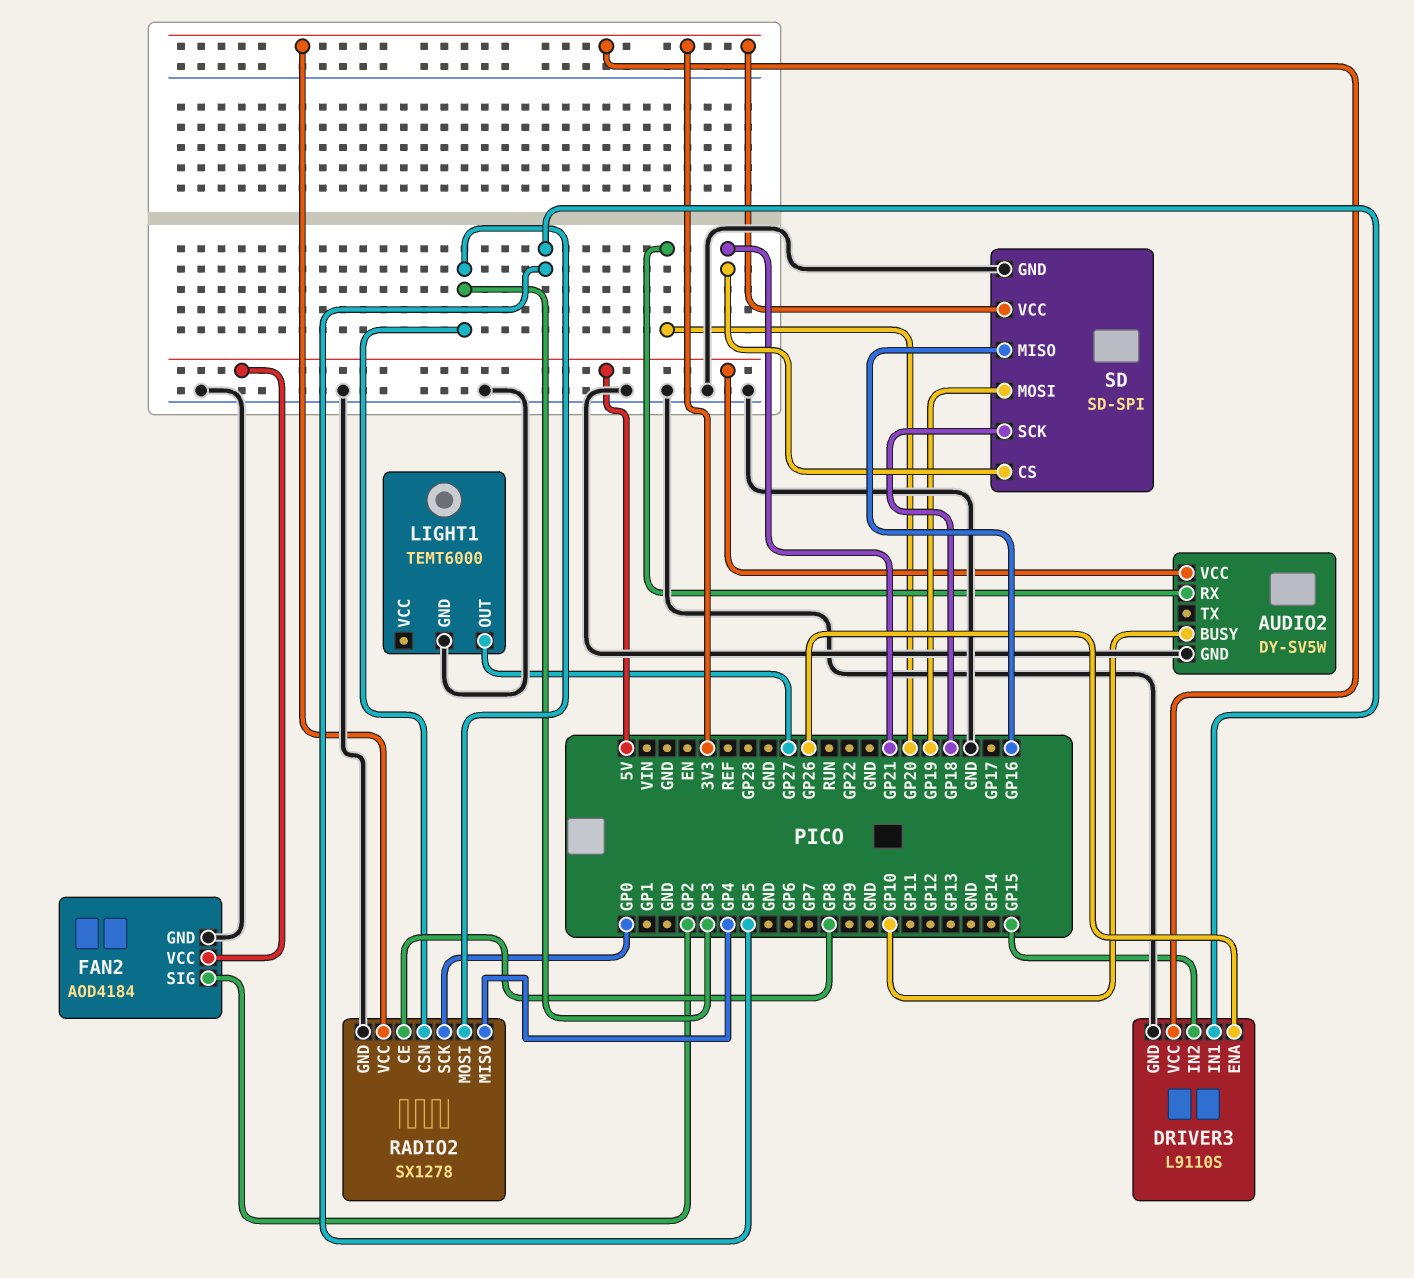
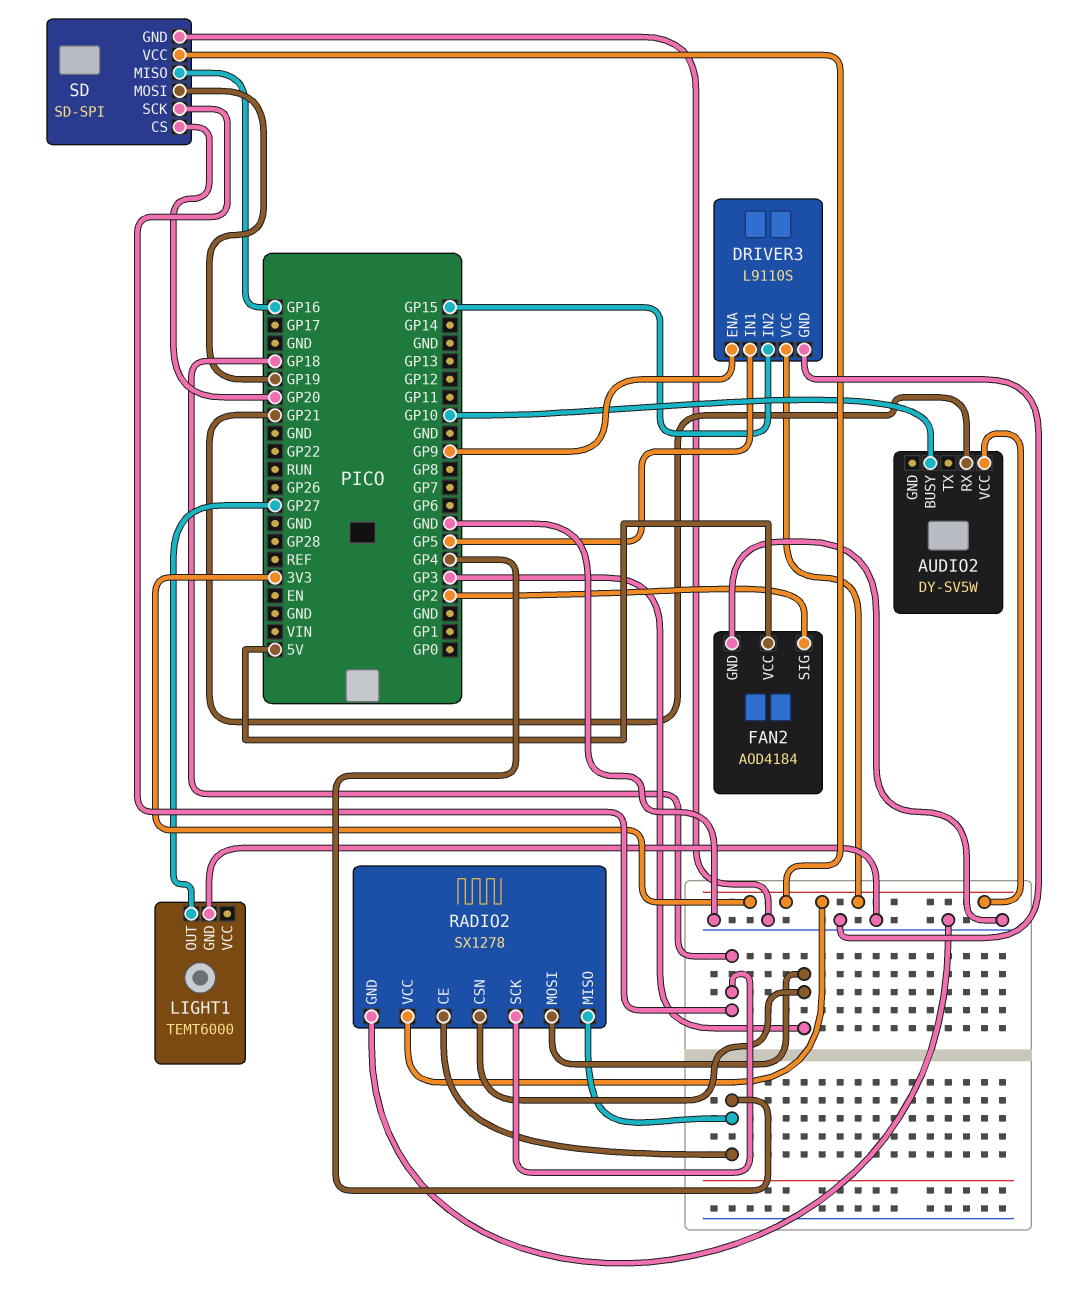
AUDIO2 pin GND: GND -> none
AUDIO2 pin RX: GP20 -> GP21
AUDIO2 pin VCC: 5V -> 3V3
DRIVER3 pin ENA: GP26 -> GP9
RADIO2 pin CE: GP8 -> GP4
RADIO2 pin SCK: GP0 -> GP18
SD pin CS: GP21 -> GP20

